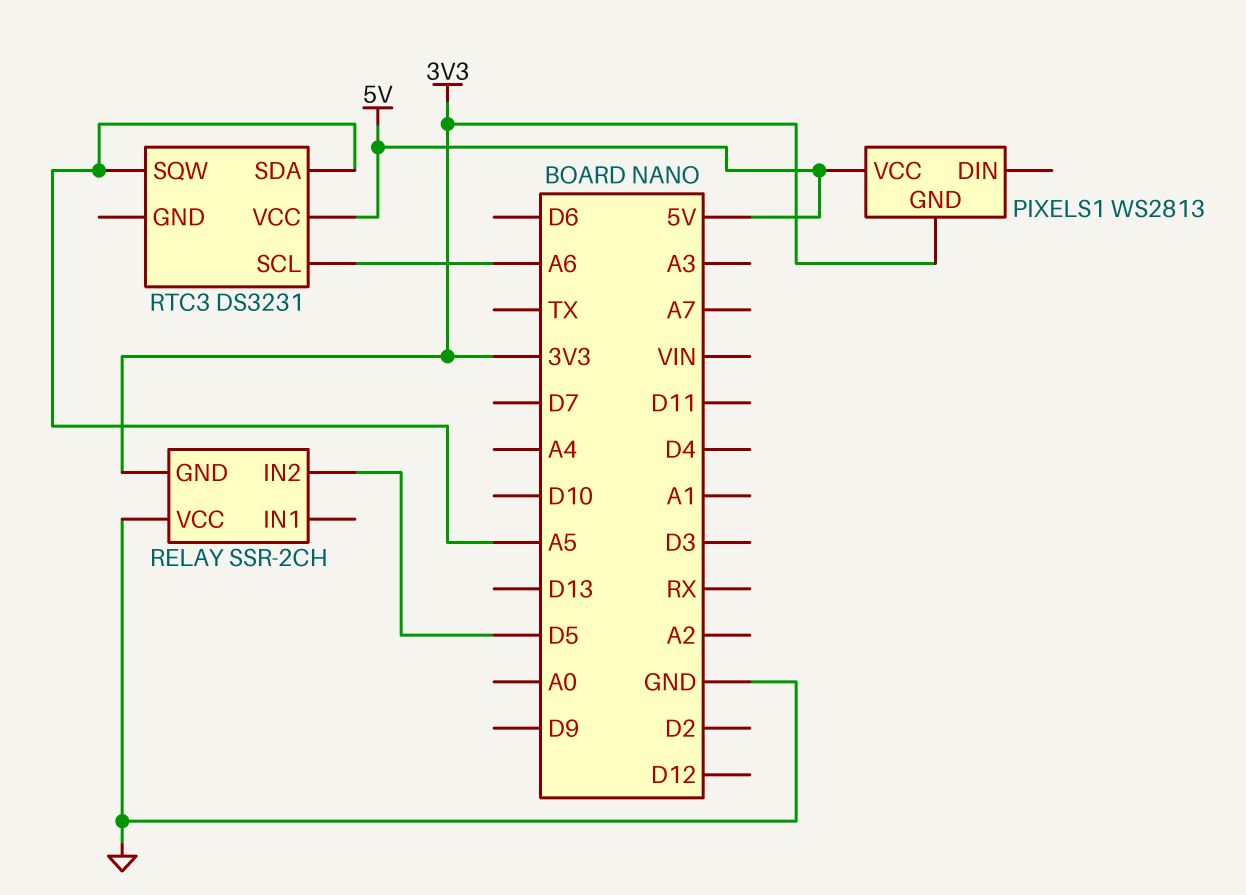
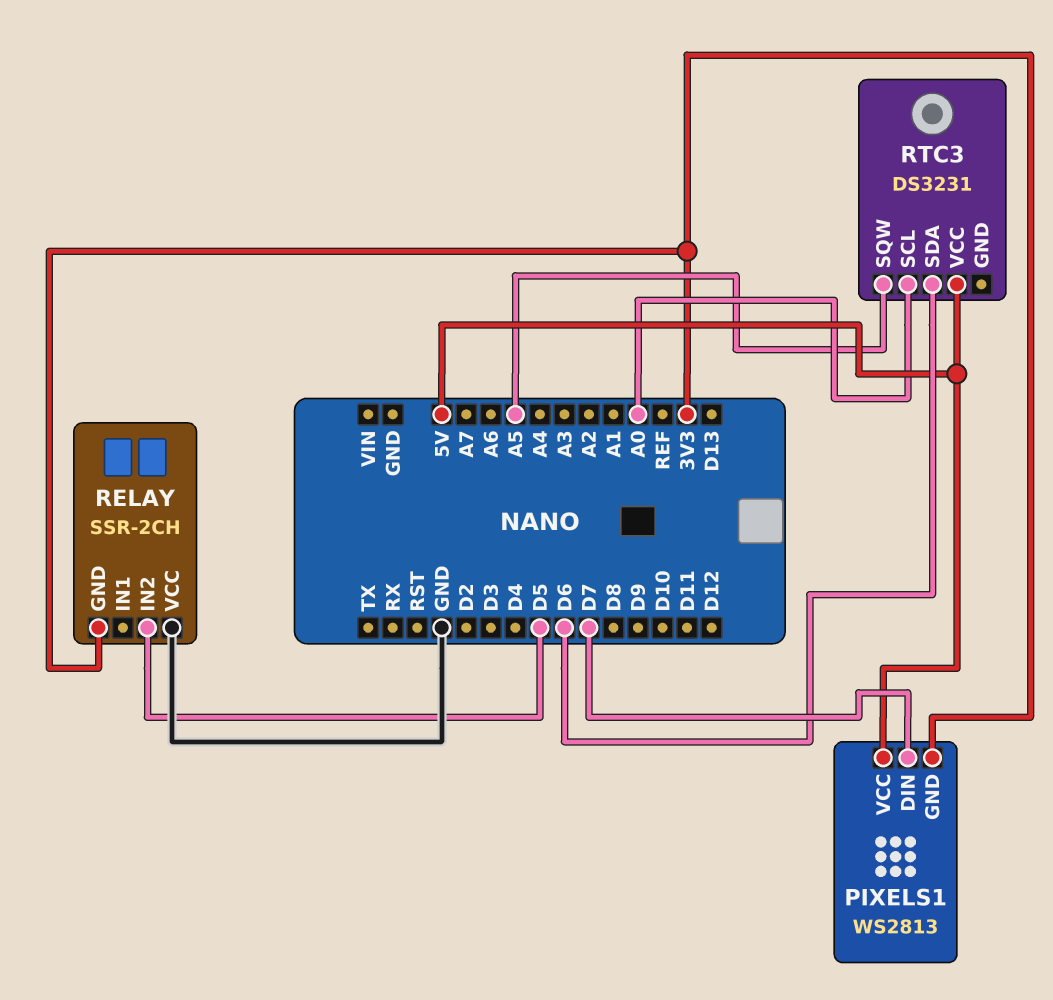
PIXELS1 pin DIN: none -> D7
RTC3 pin SCL: A6 -> A0
RTC3 pin SDA: A5 -> D6

